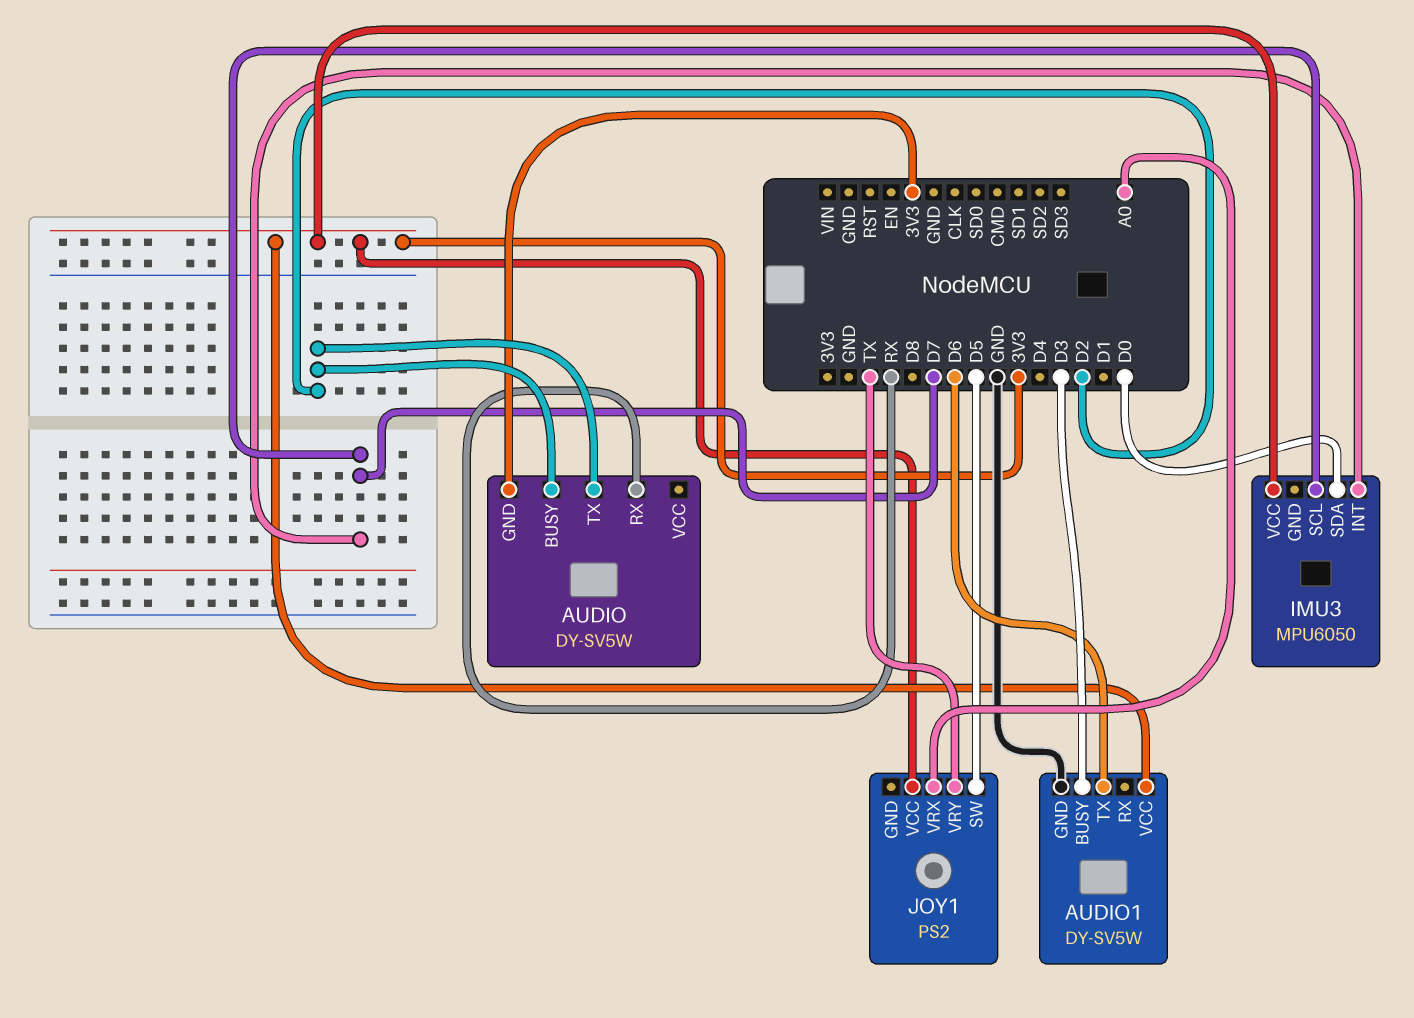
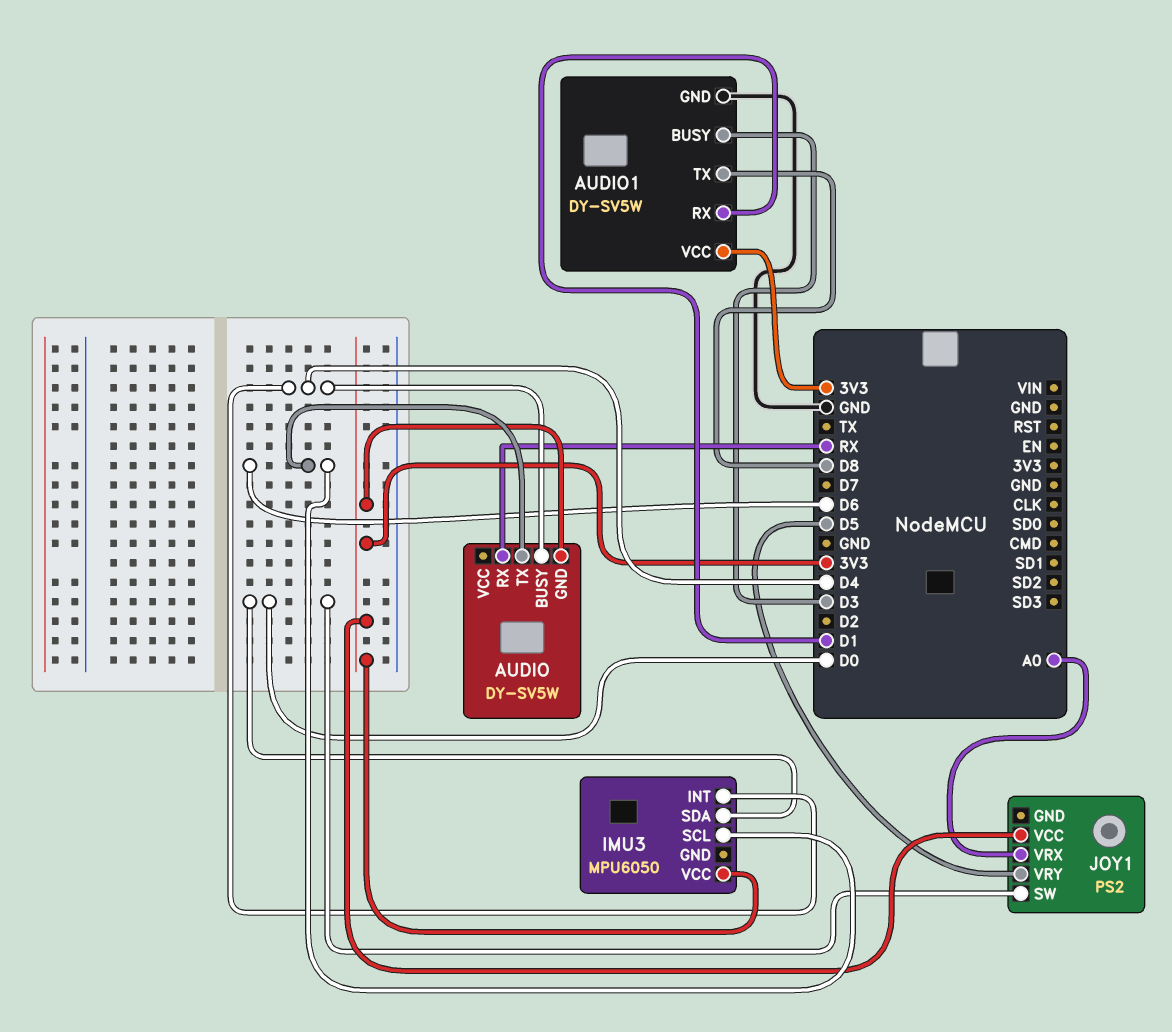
AUDIO pin BUSY: D2 -> D4
AUDIO pin TX: D2 -> D6
AUDIO1 pin RX: none -> D1
AUDIO1 pin TX: D6 -> D8
IMU3 pin INT: D7 -> D4
IMU3 pin SCL: D7 -> D6
JOY1 pin SW: D5 -> D0
JOY1 pin VRY: TX -> D5

